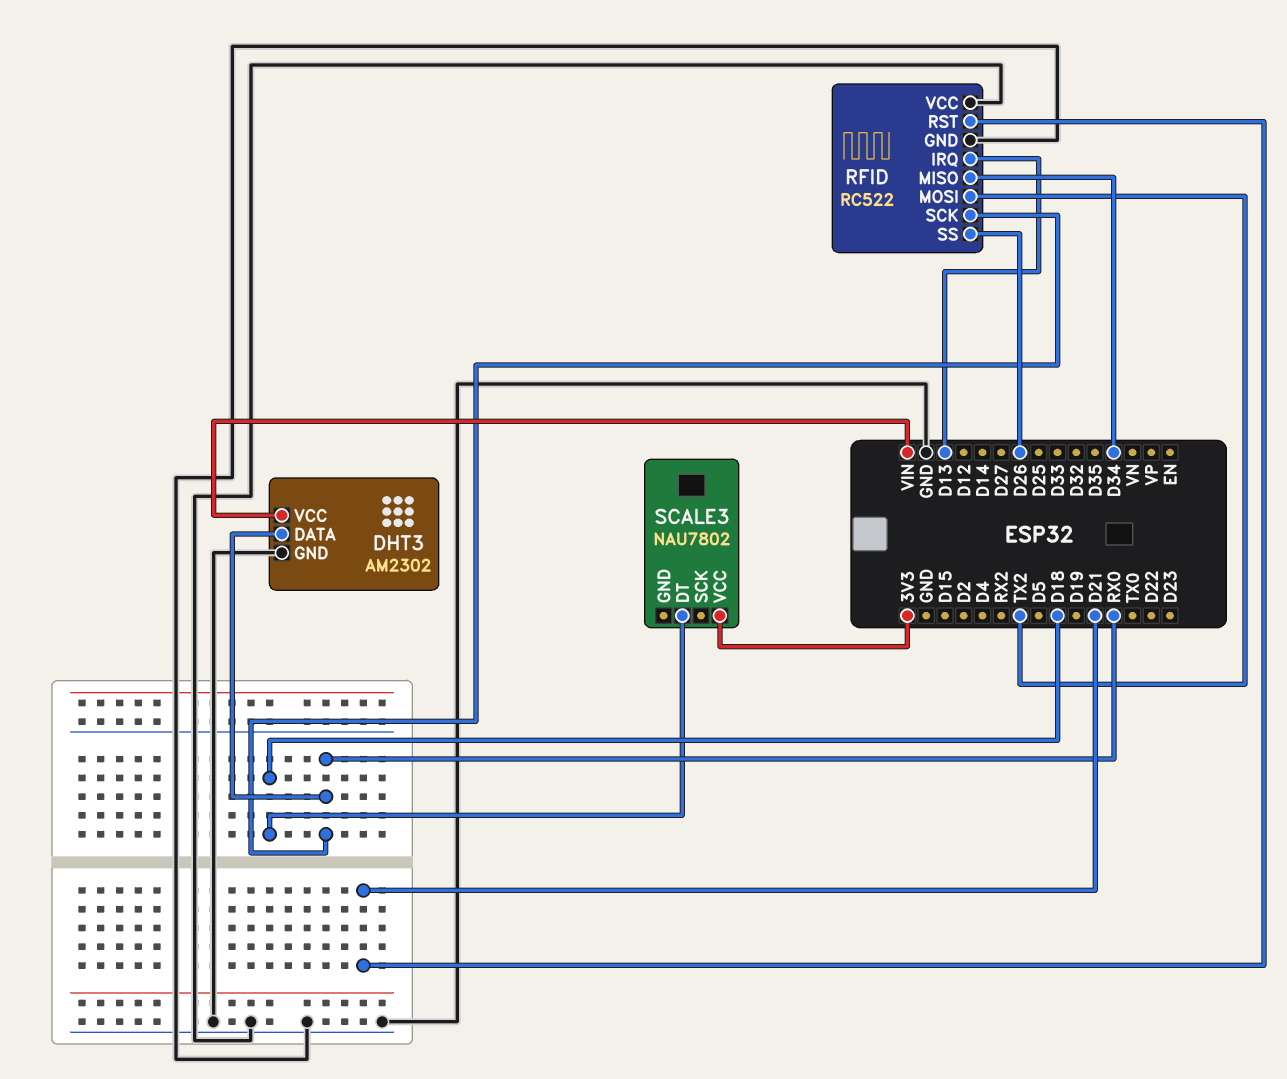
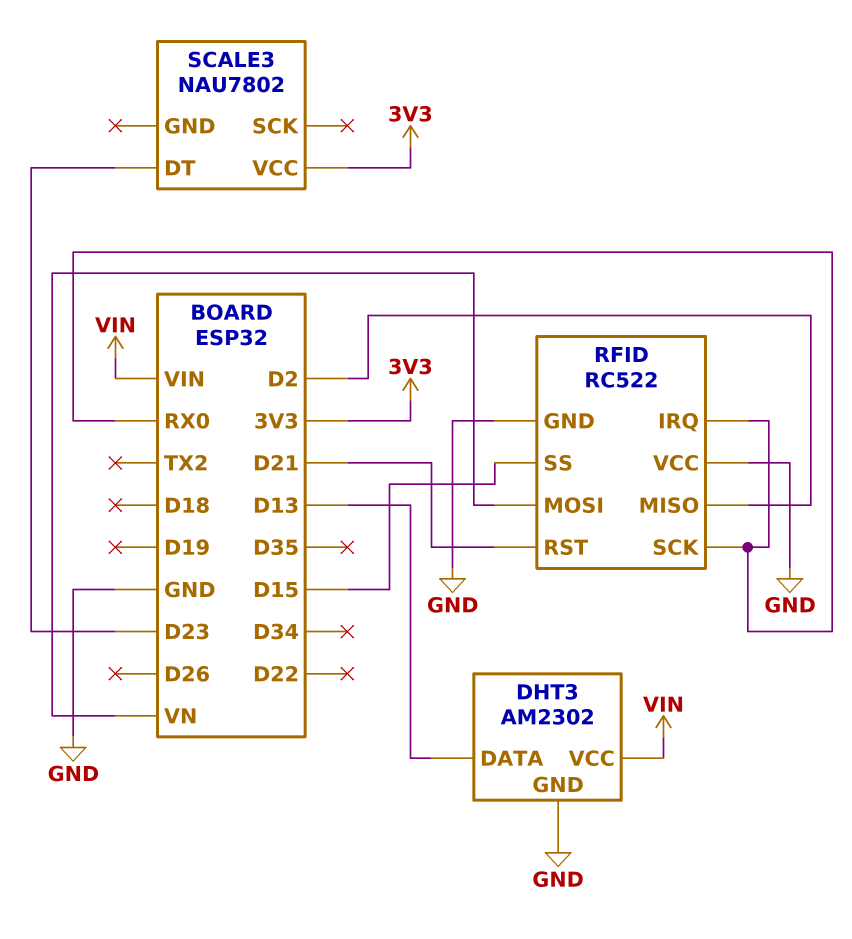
DHT3 pin DATA: RX0 -> D13
RFID pin IRQ: D13 -> RX0
RFID pin MISO: D34 -> D2
RFID pin MOSI: TX2 -> VN
RFID pin SS: D26 -> D15
SCALE3 pin DT: D18 -> D23

